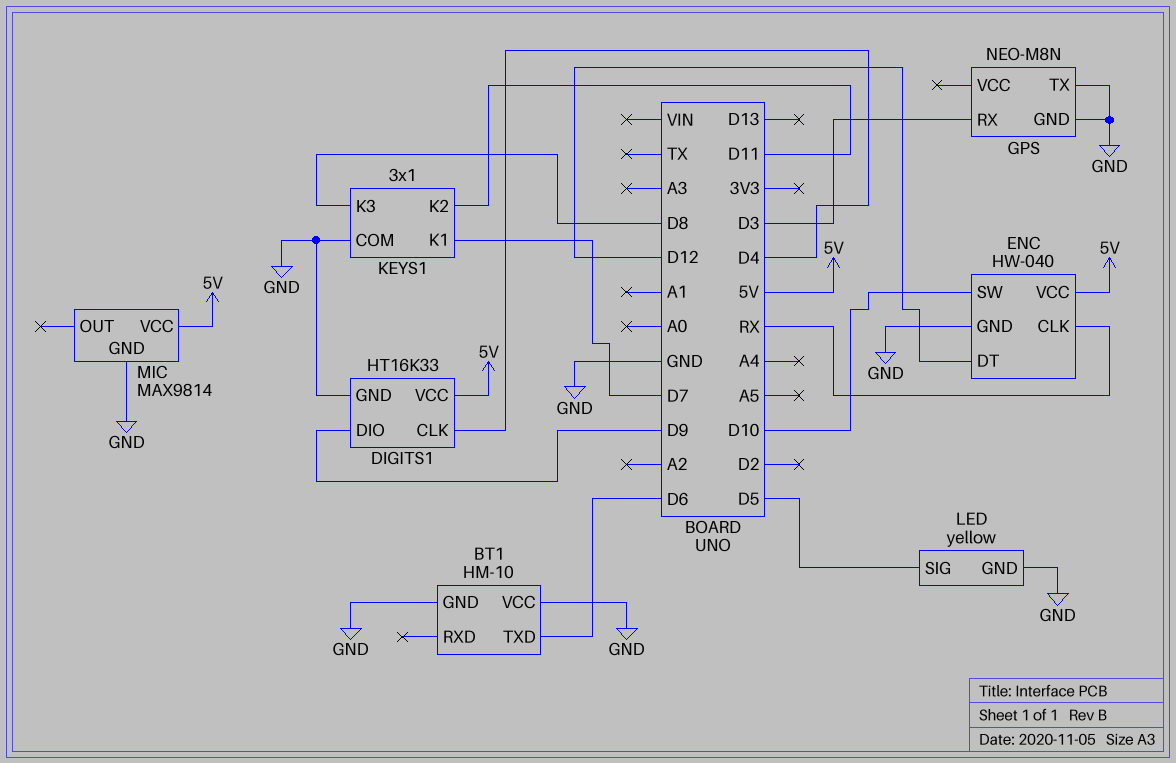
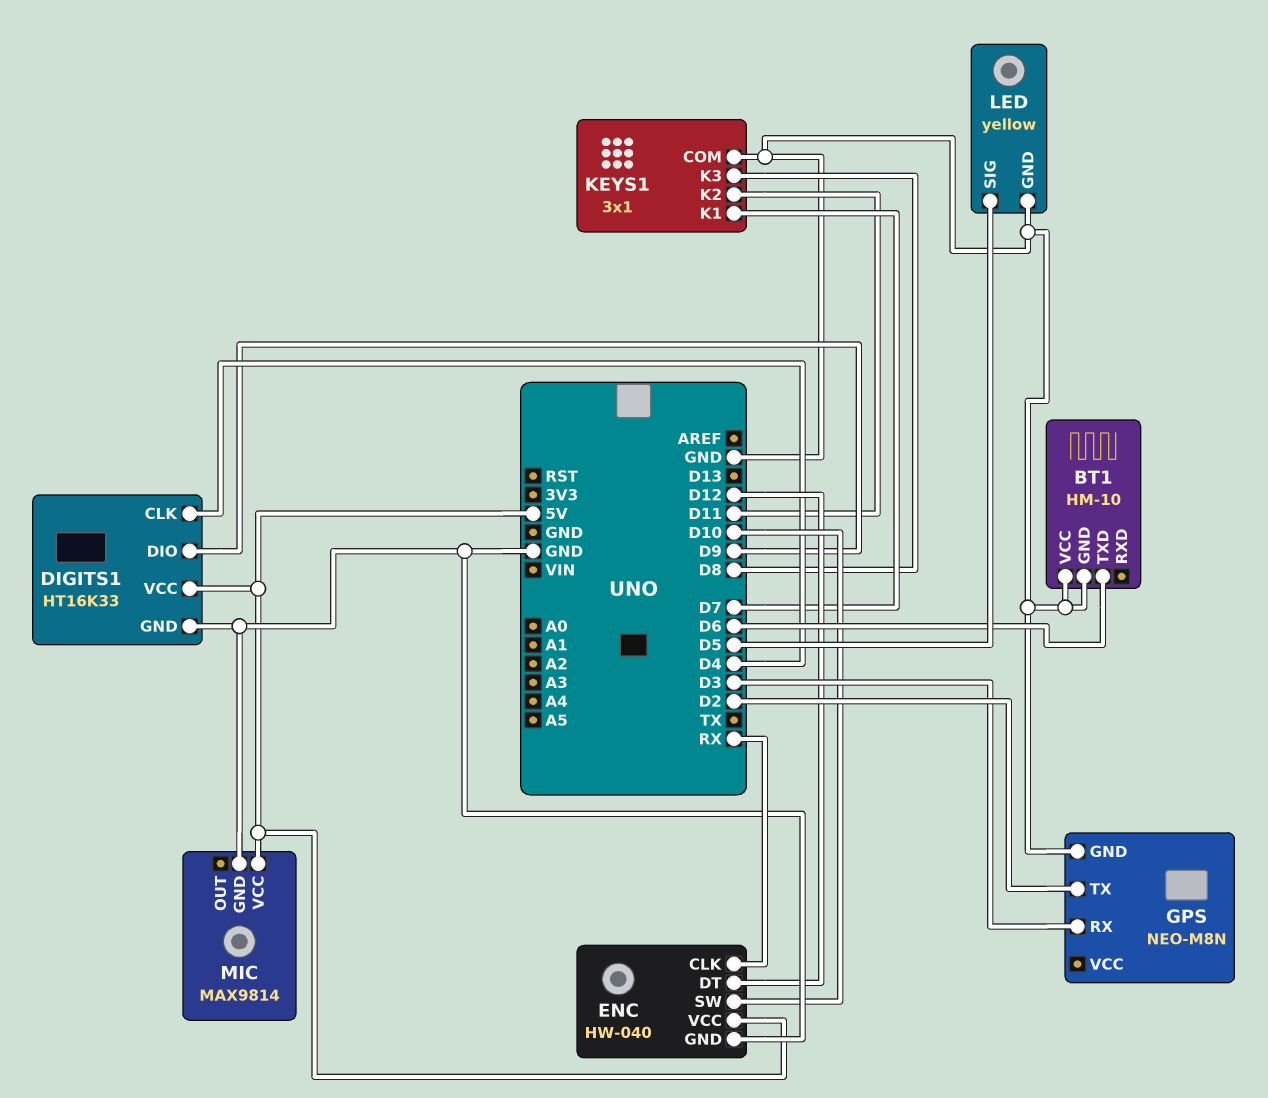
GPS pin TX: GND -> D2

